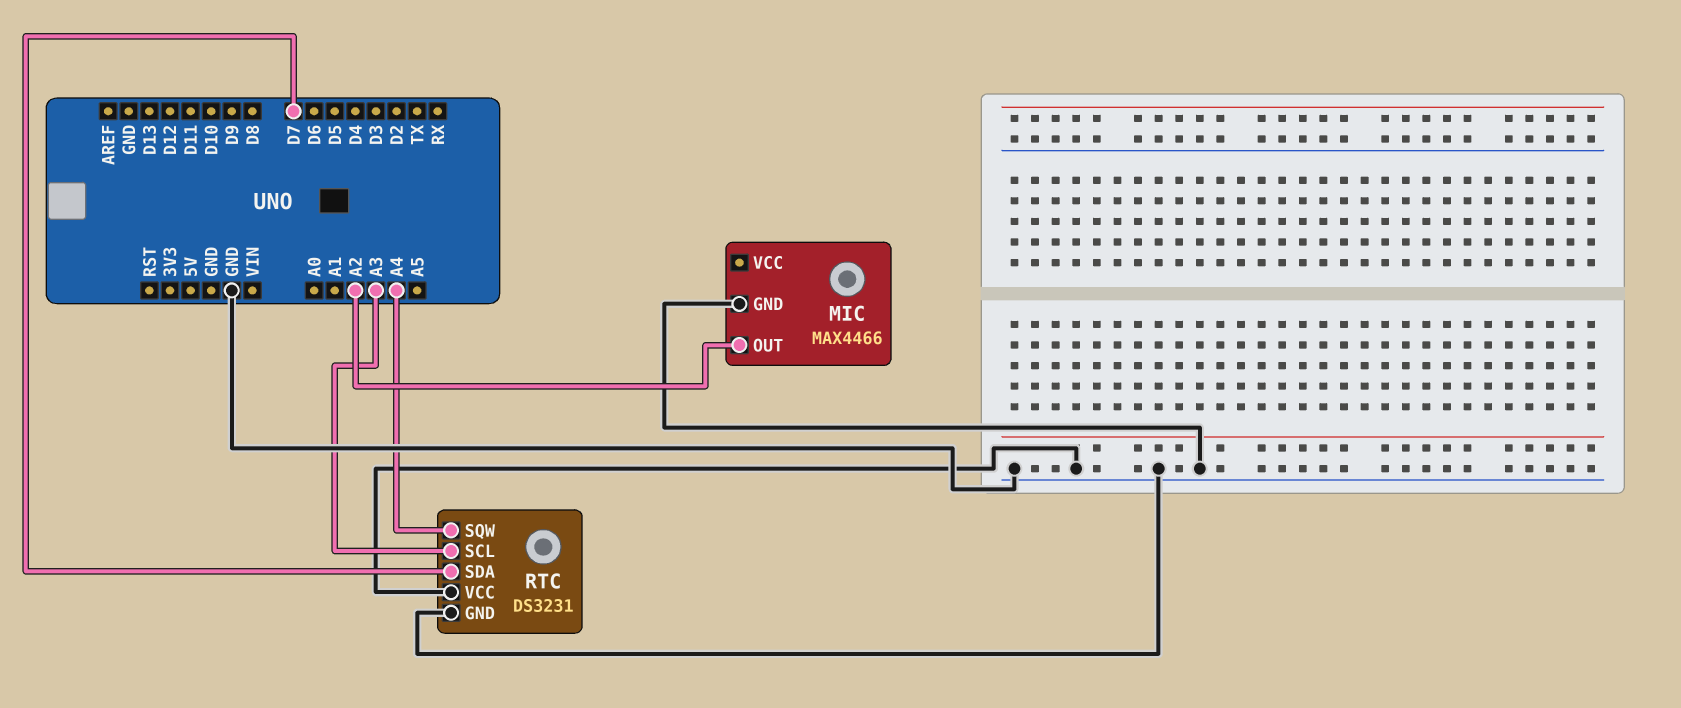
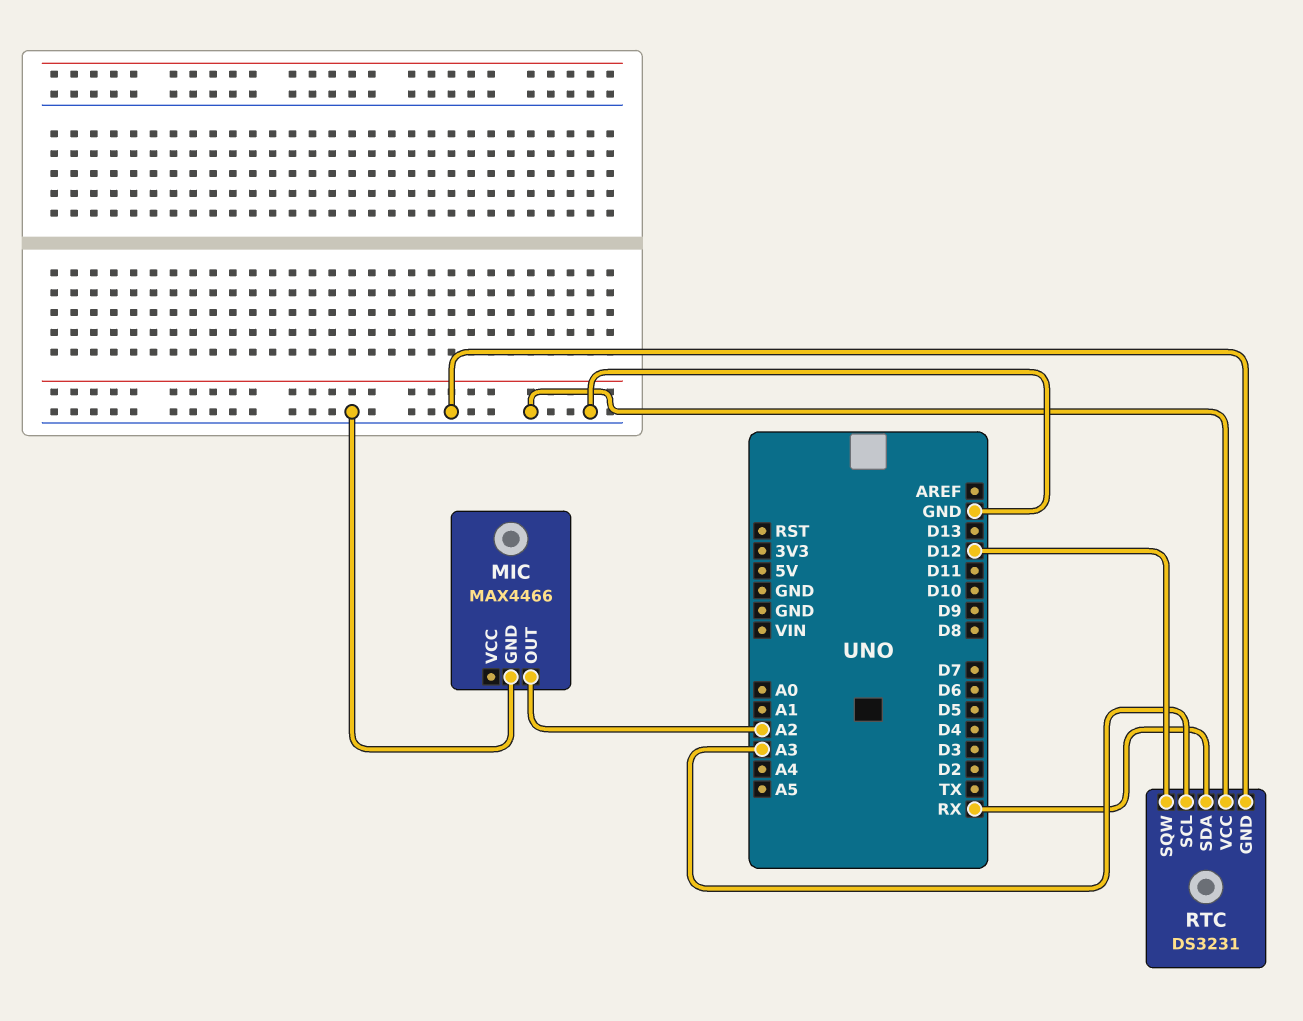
RTC pin SDA: D7 -> RX
RTC pin SQW: A4 -> D12

